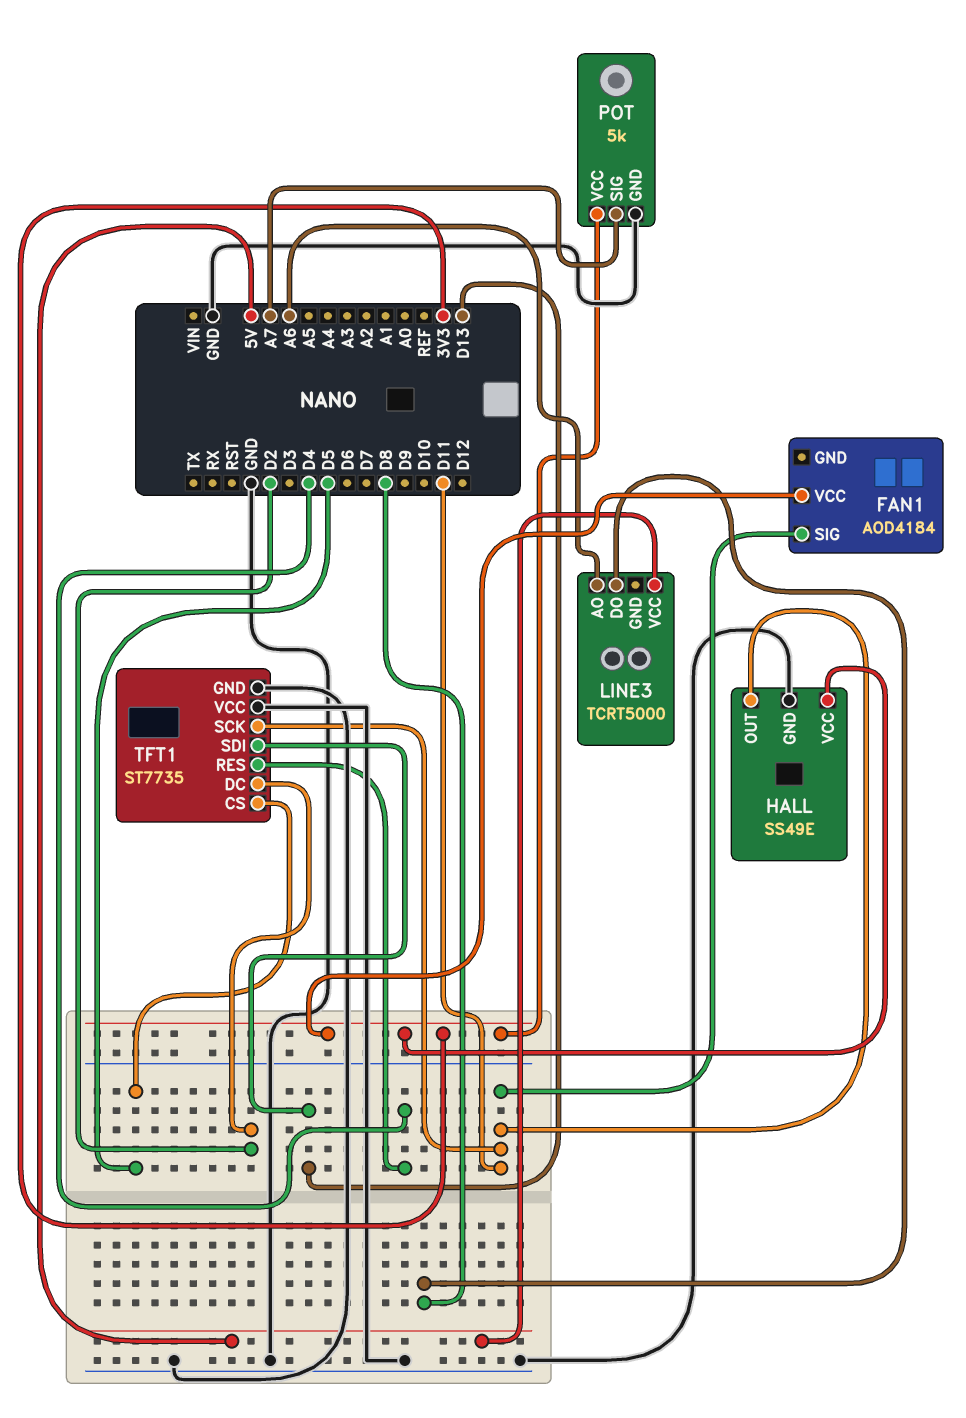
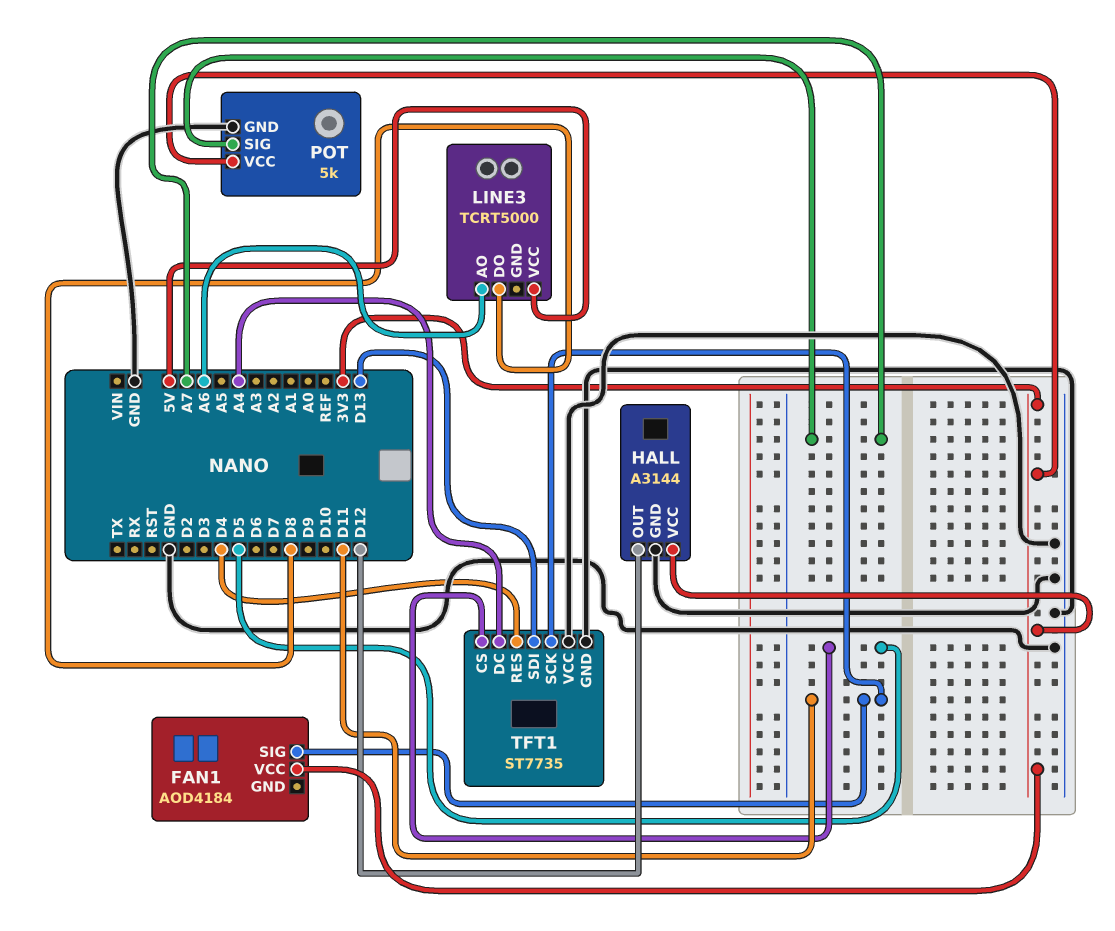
HALL: SS49E -> A3144
HALL pin OUT: D11 -> D12
TFT1 pin DC: D2 -> A4

